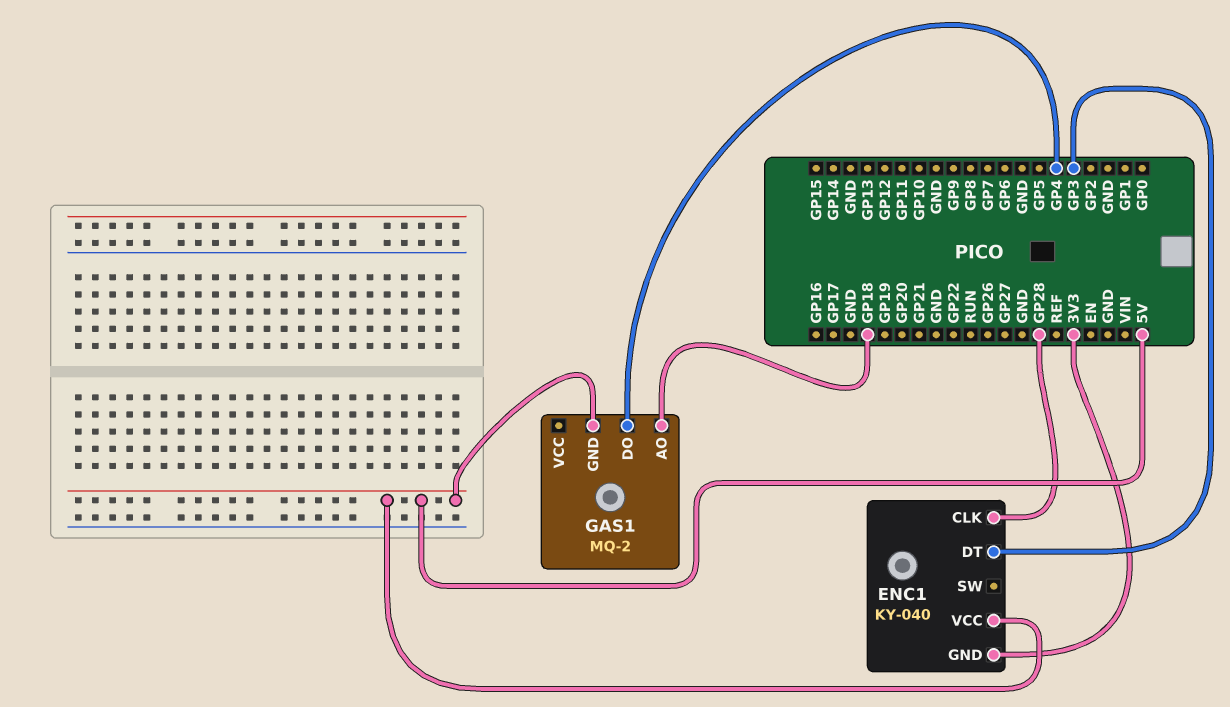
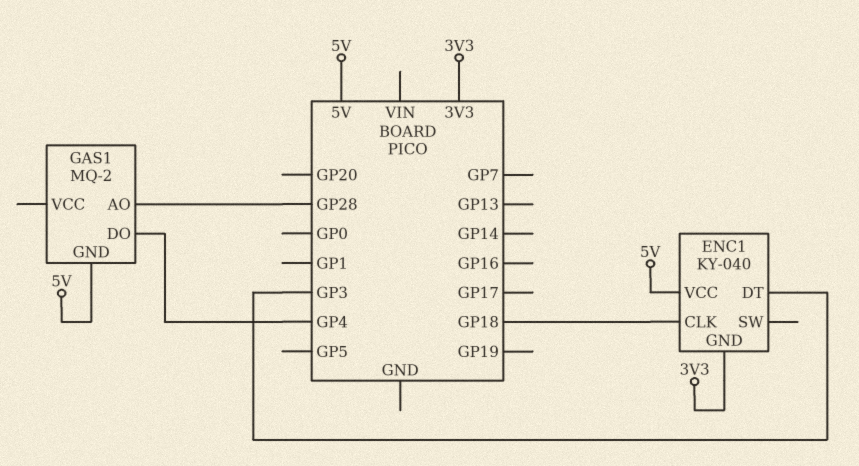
ENC1 pin CLK: GP28 -> GP18
GAS1 pin AO: GP18 -> GP28

